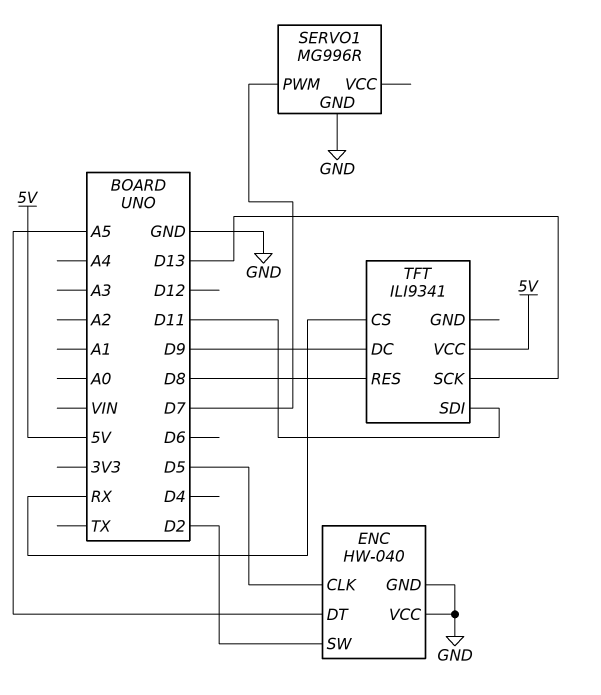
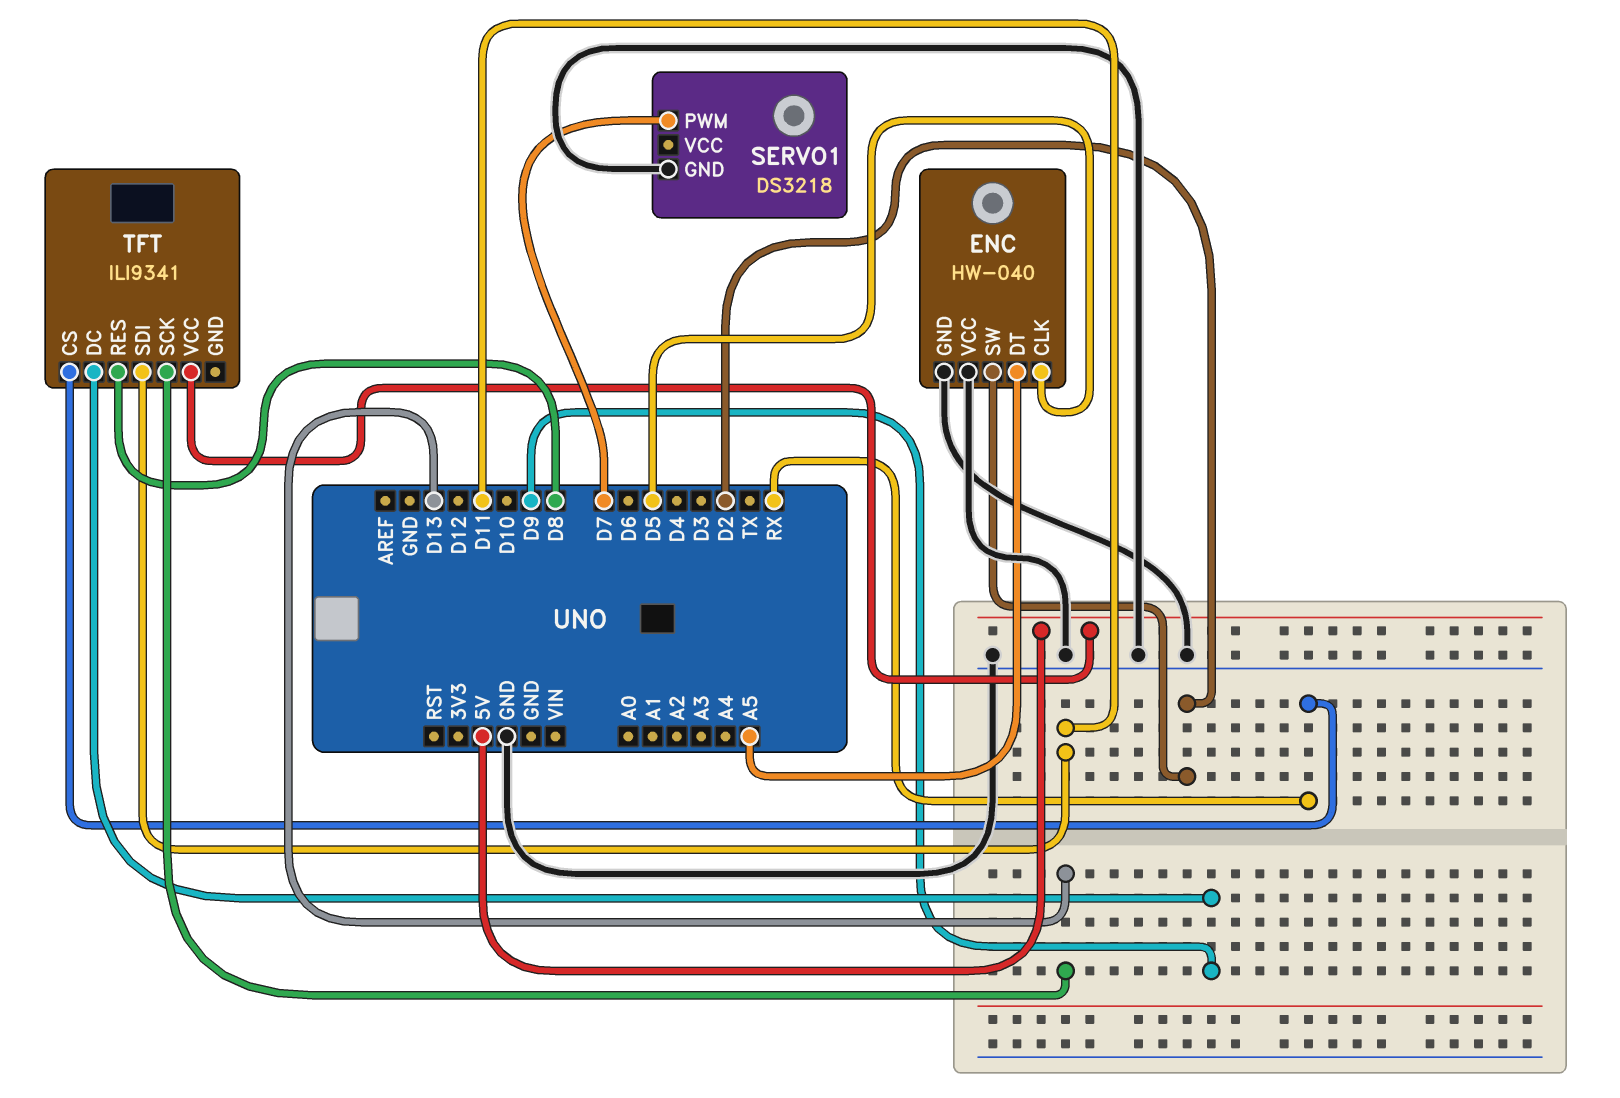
SERVO1: MG996R -> DS3218

